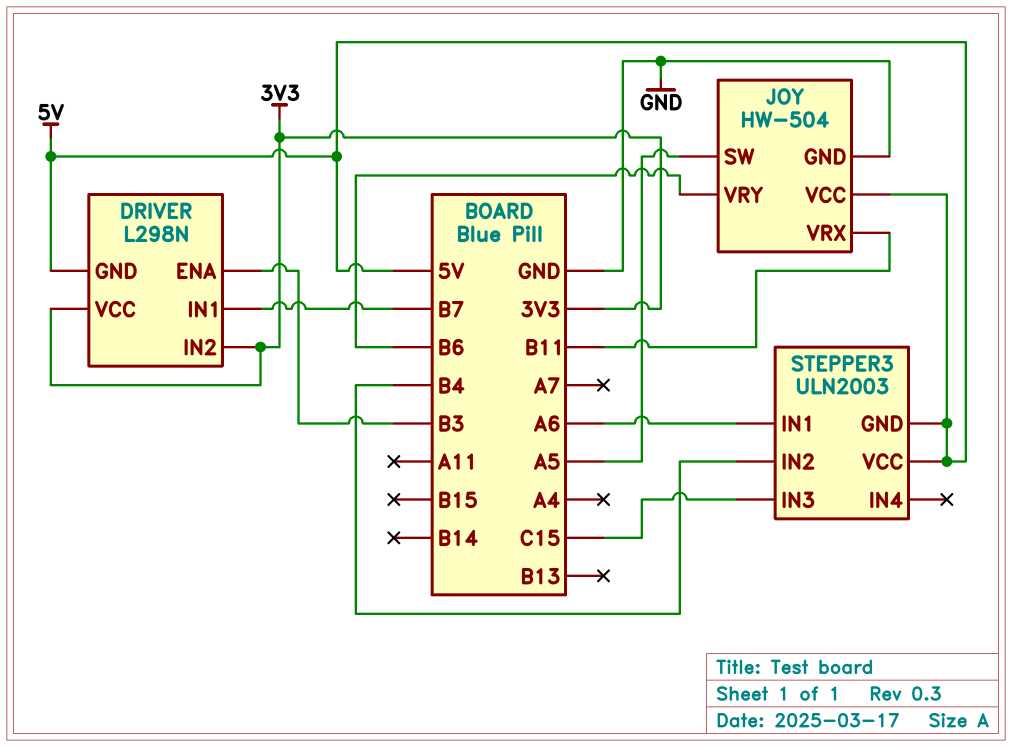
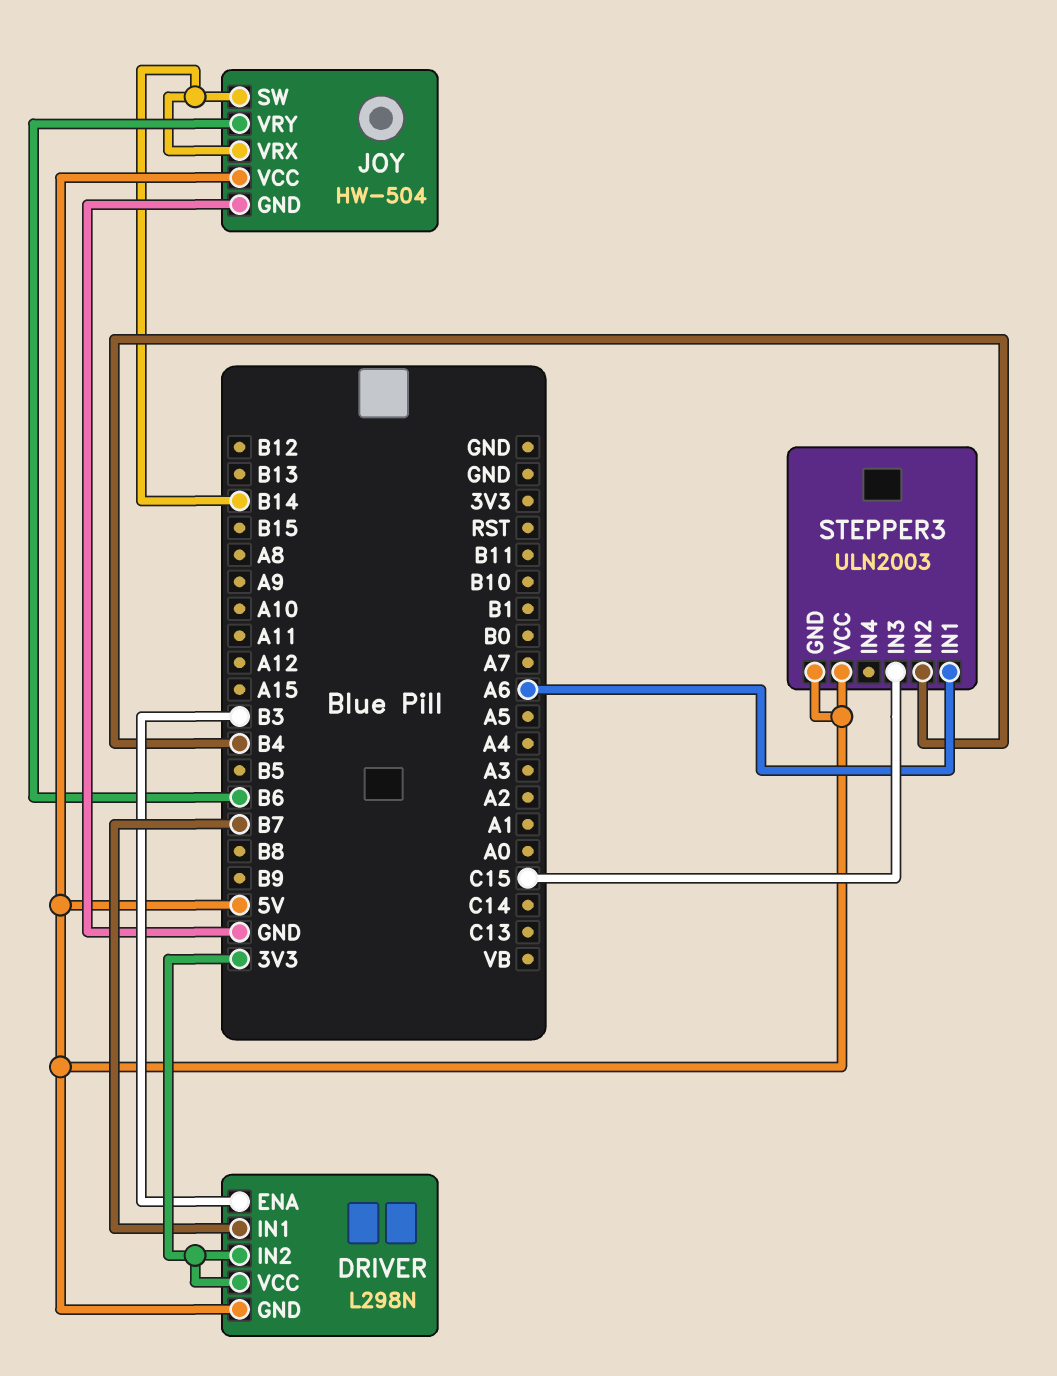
JOY pin SW: A5 -> B14
JOY pin VRX: B11 -> B14

